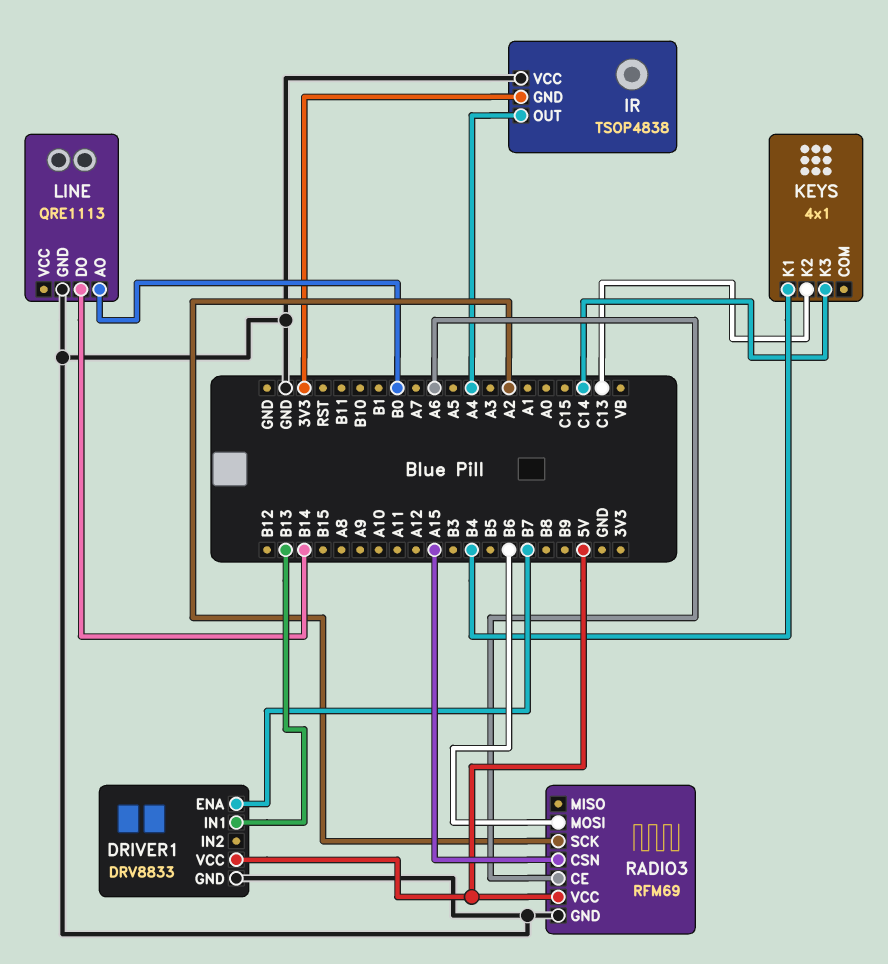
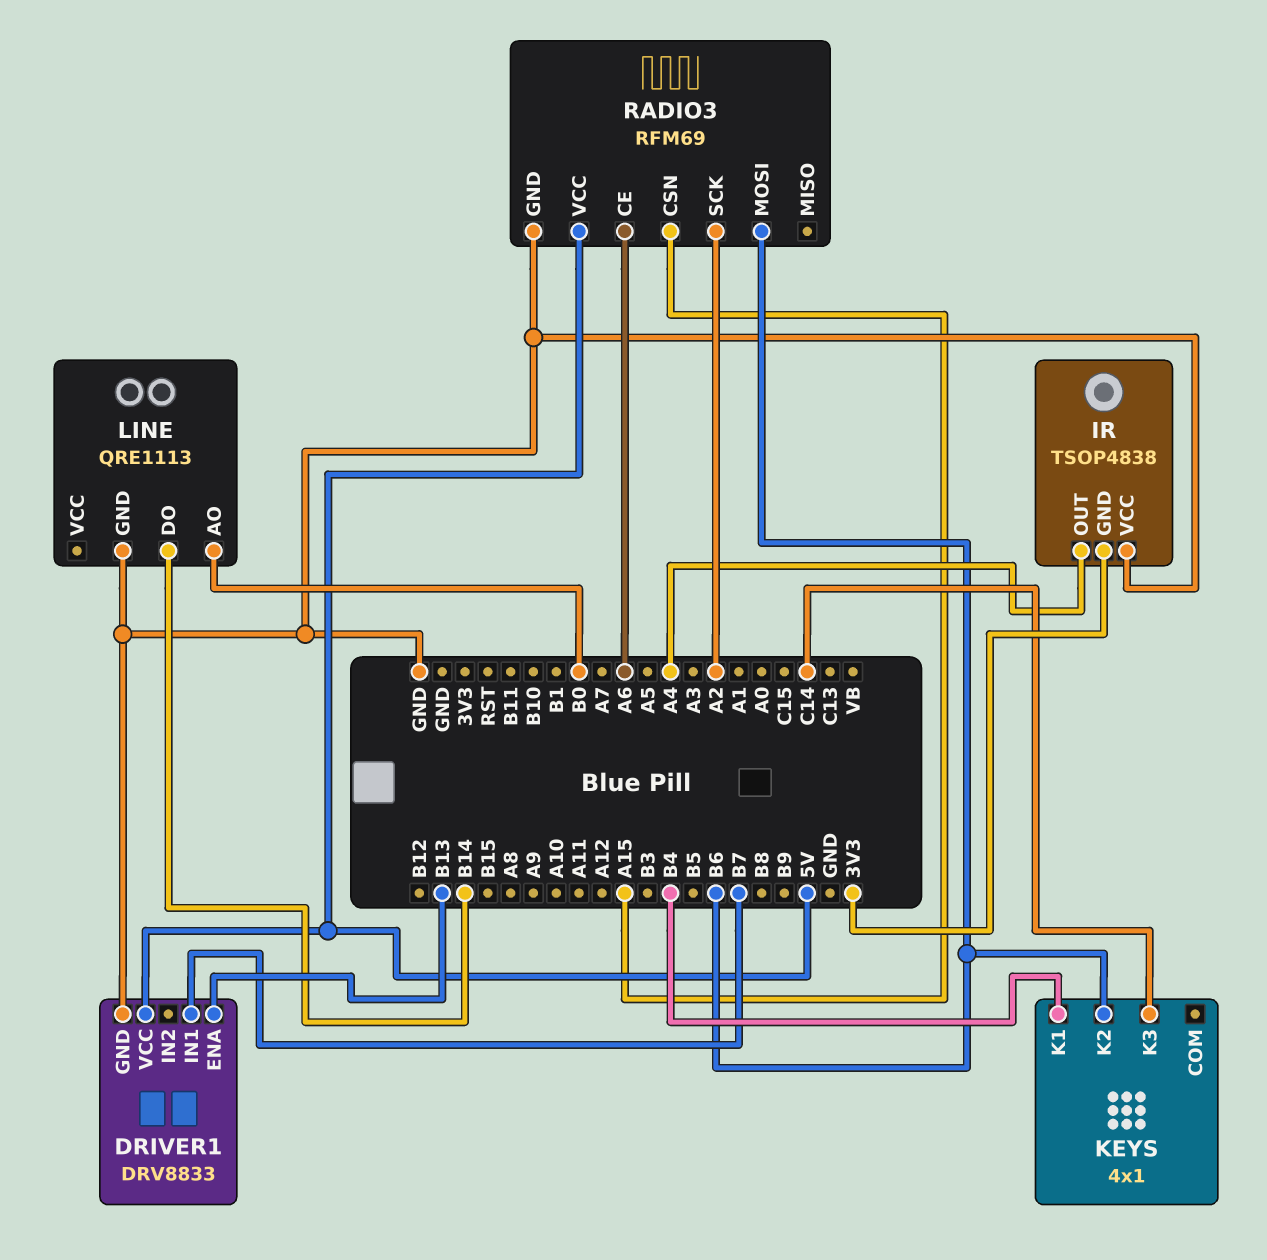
DRIVER1 pin ENA: B7 -> B13
DRIVER1 pin IN1: B13 -> B7
KEYS pin K2: C13 -> B6

